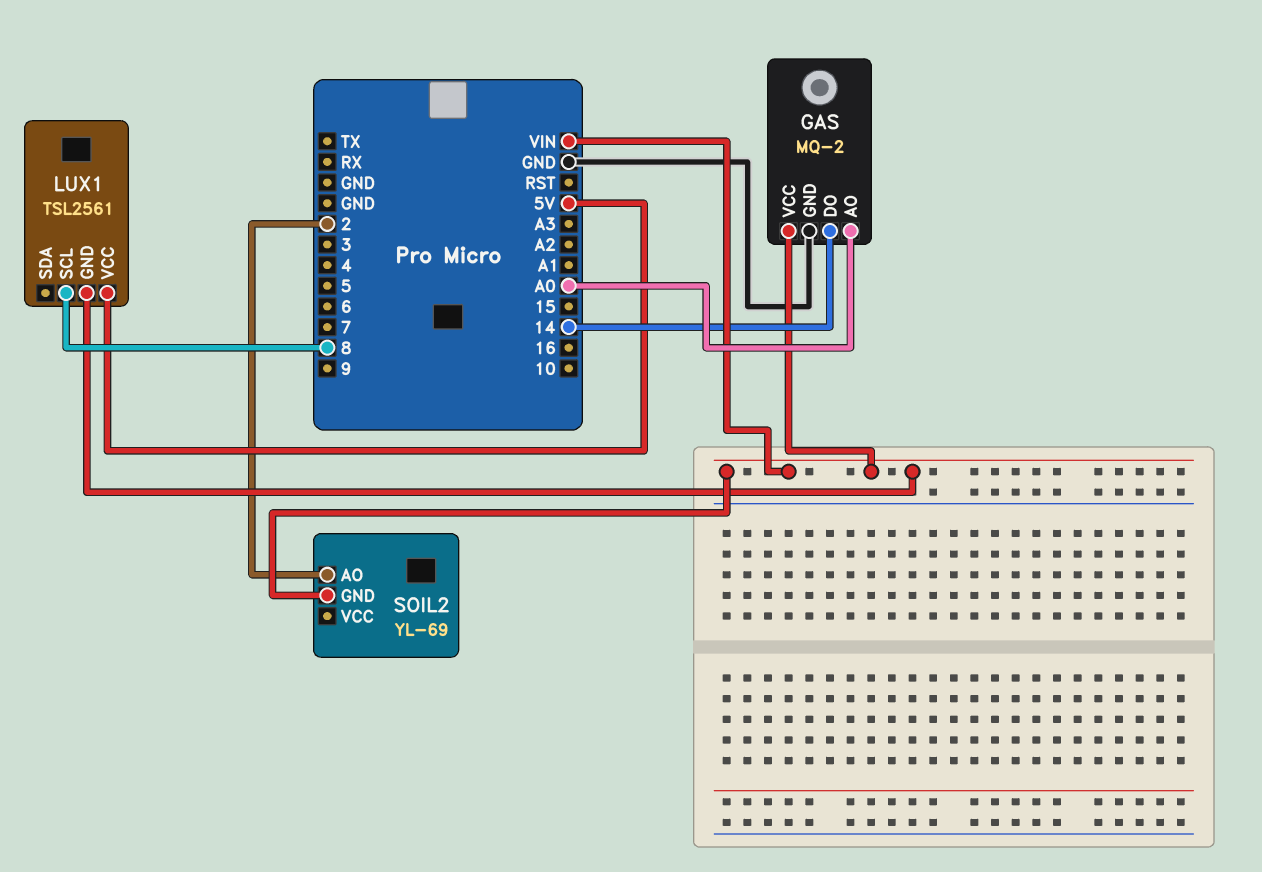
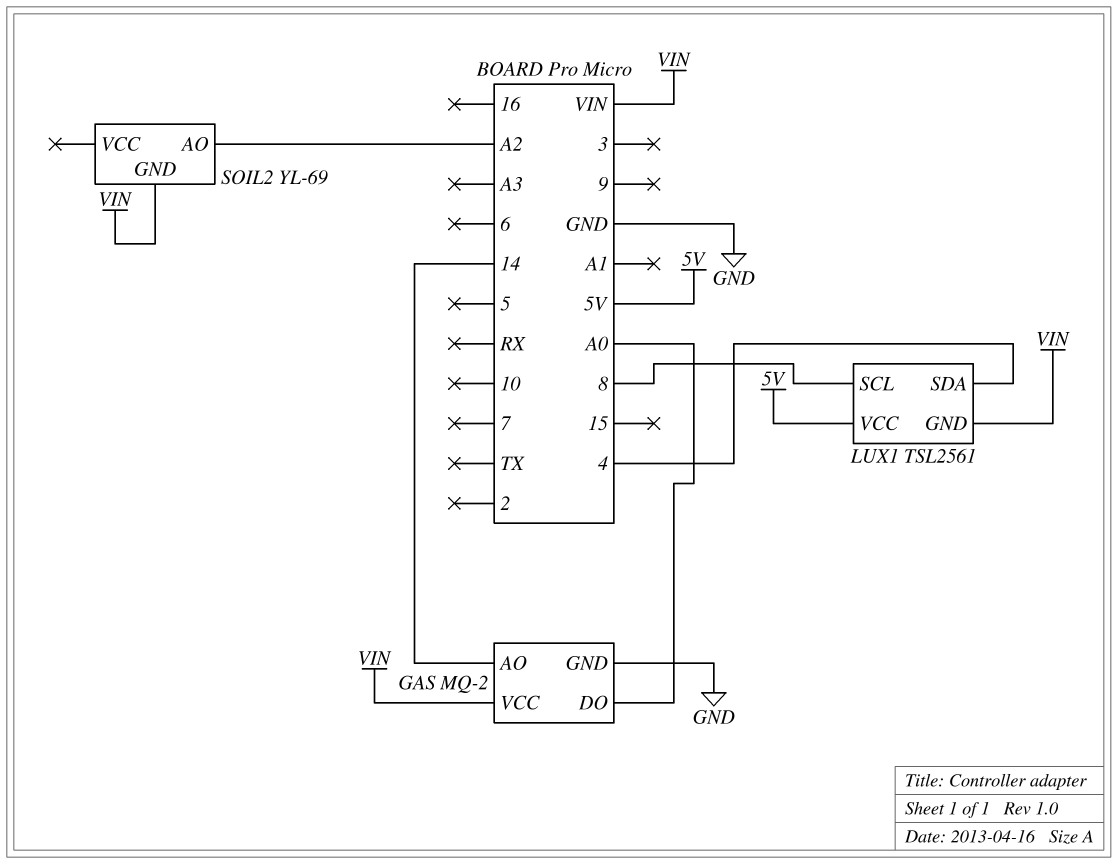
GAS pin AO: A0 -> 14
GAS pin DO: 14 -> A0
LUX1 pin SDA: none -> 4
SOIL2 pin AO: 2 -> A2

